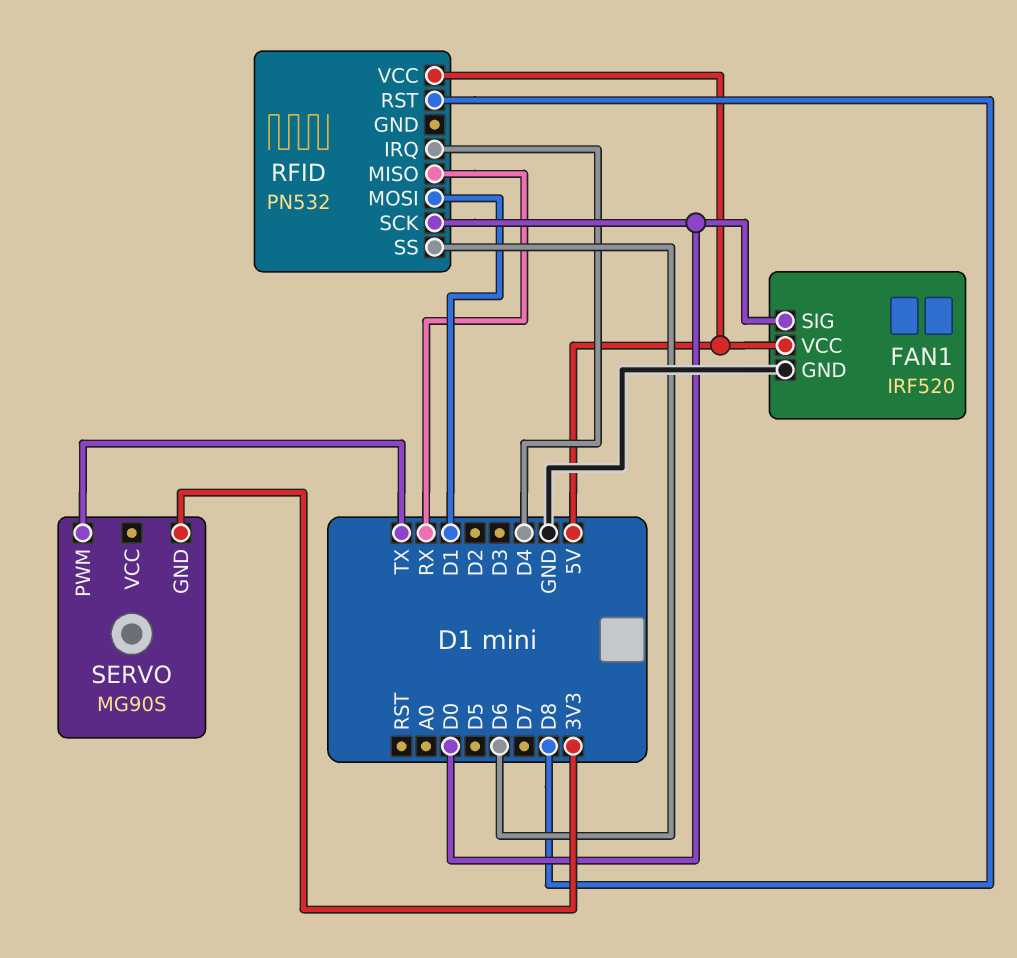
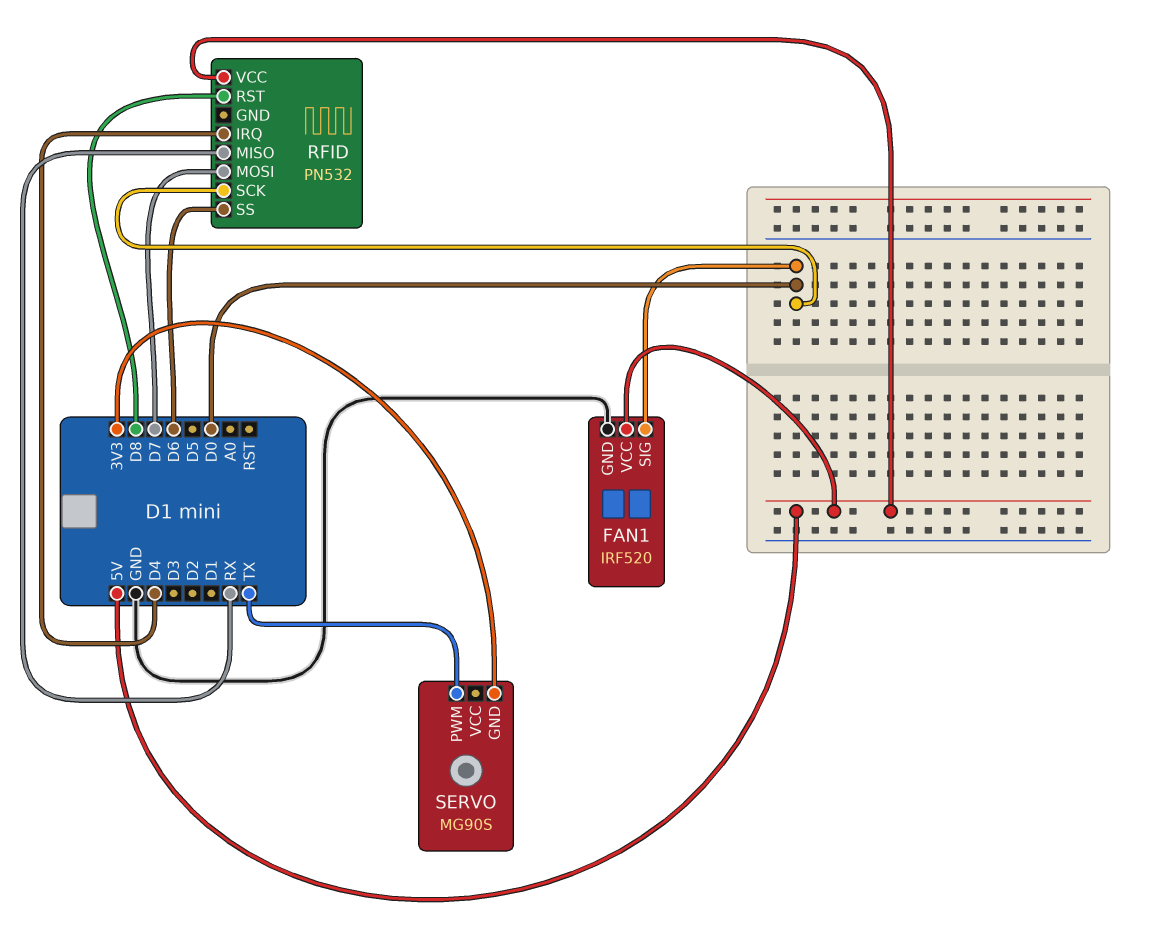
RFID pin MOSI: D1 -> D7

